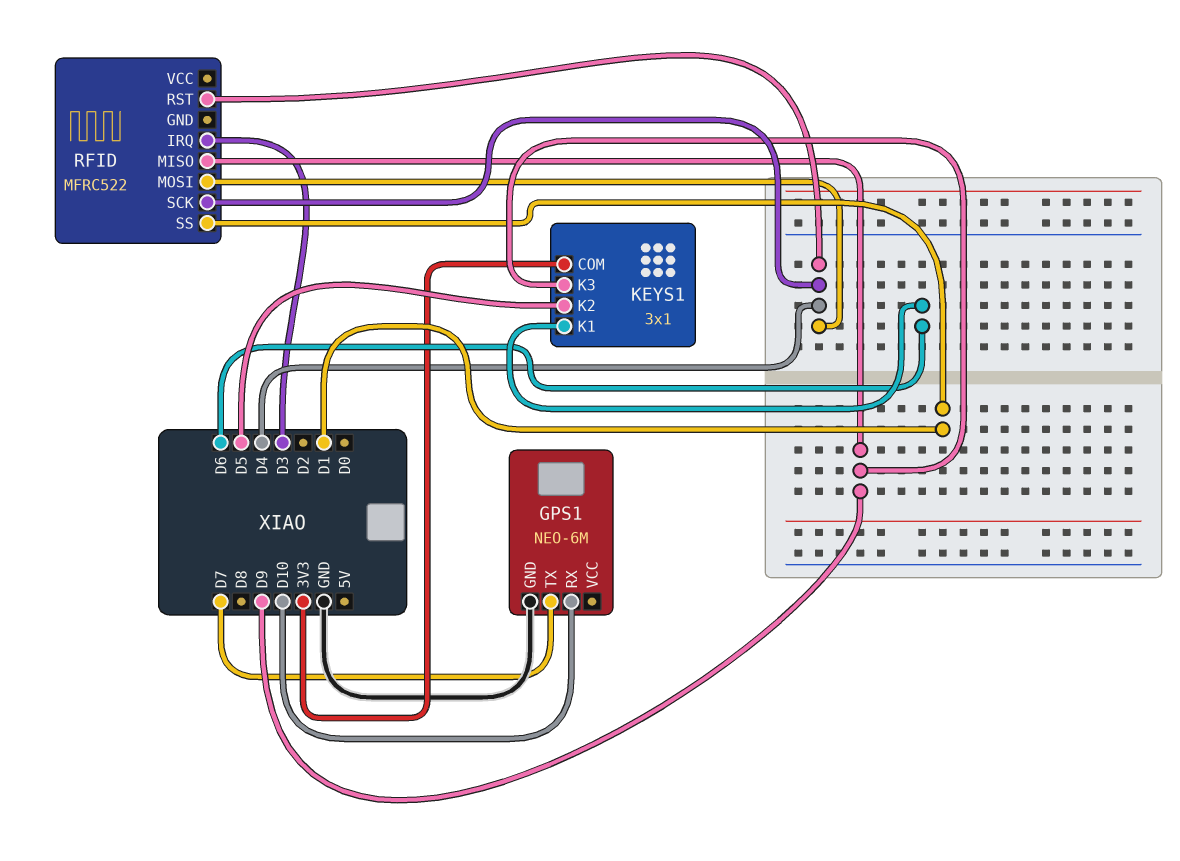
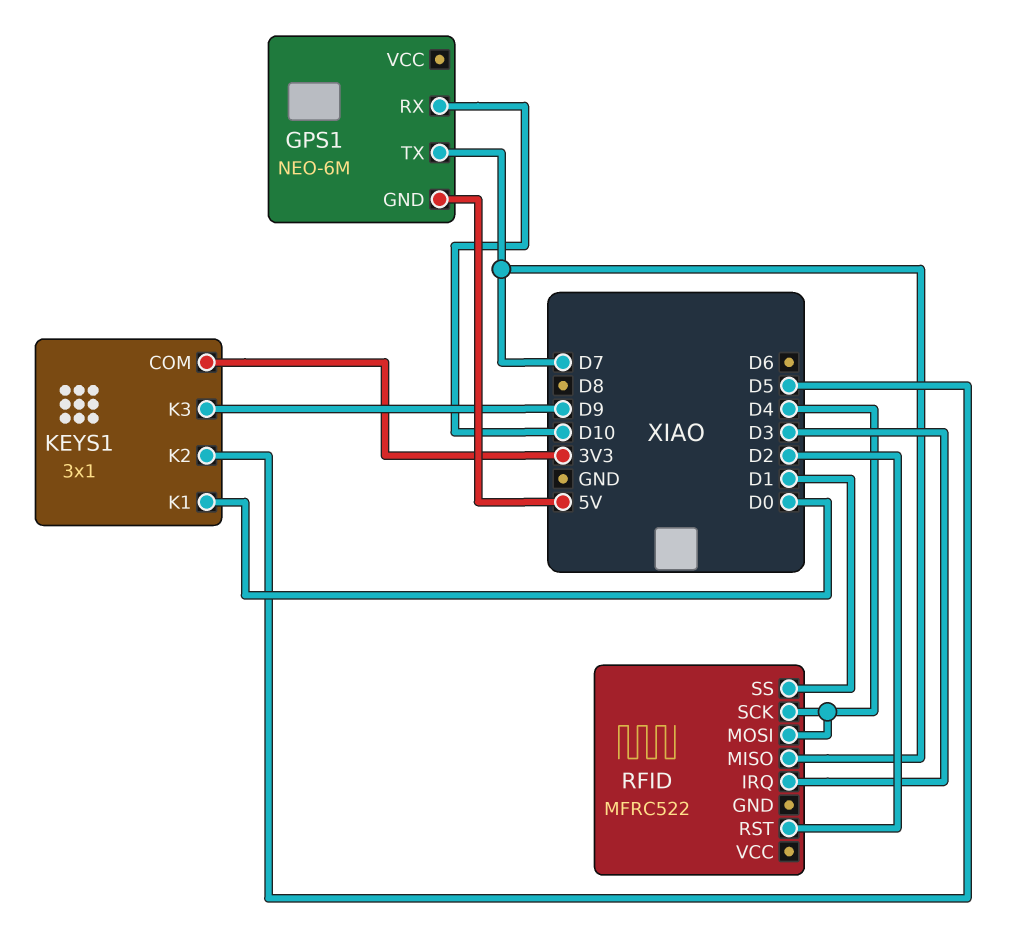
GPS1 pin GND: GND -> 5V
KEYS1 pin K1: D6 -> D0
RFID pin MISO: D9 -> D7
RFID pin RST: D4 -> D2

